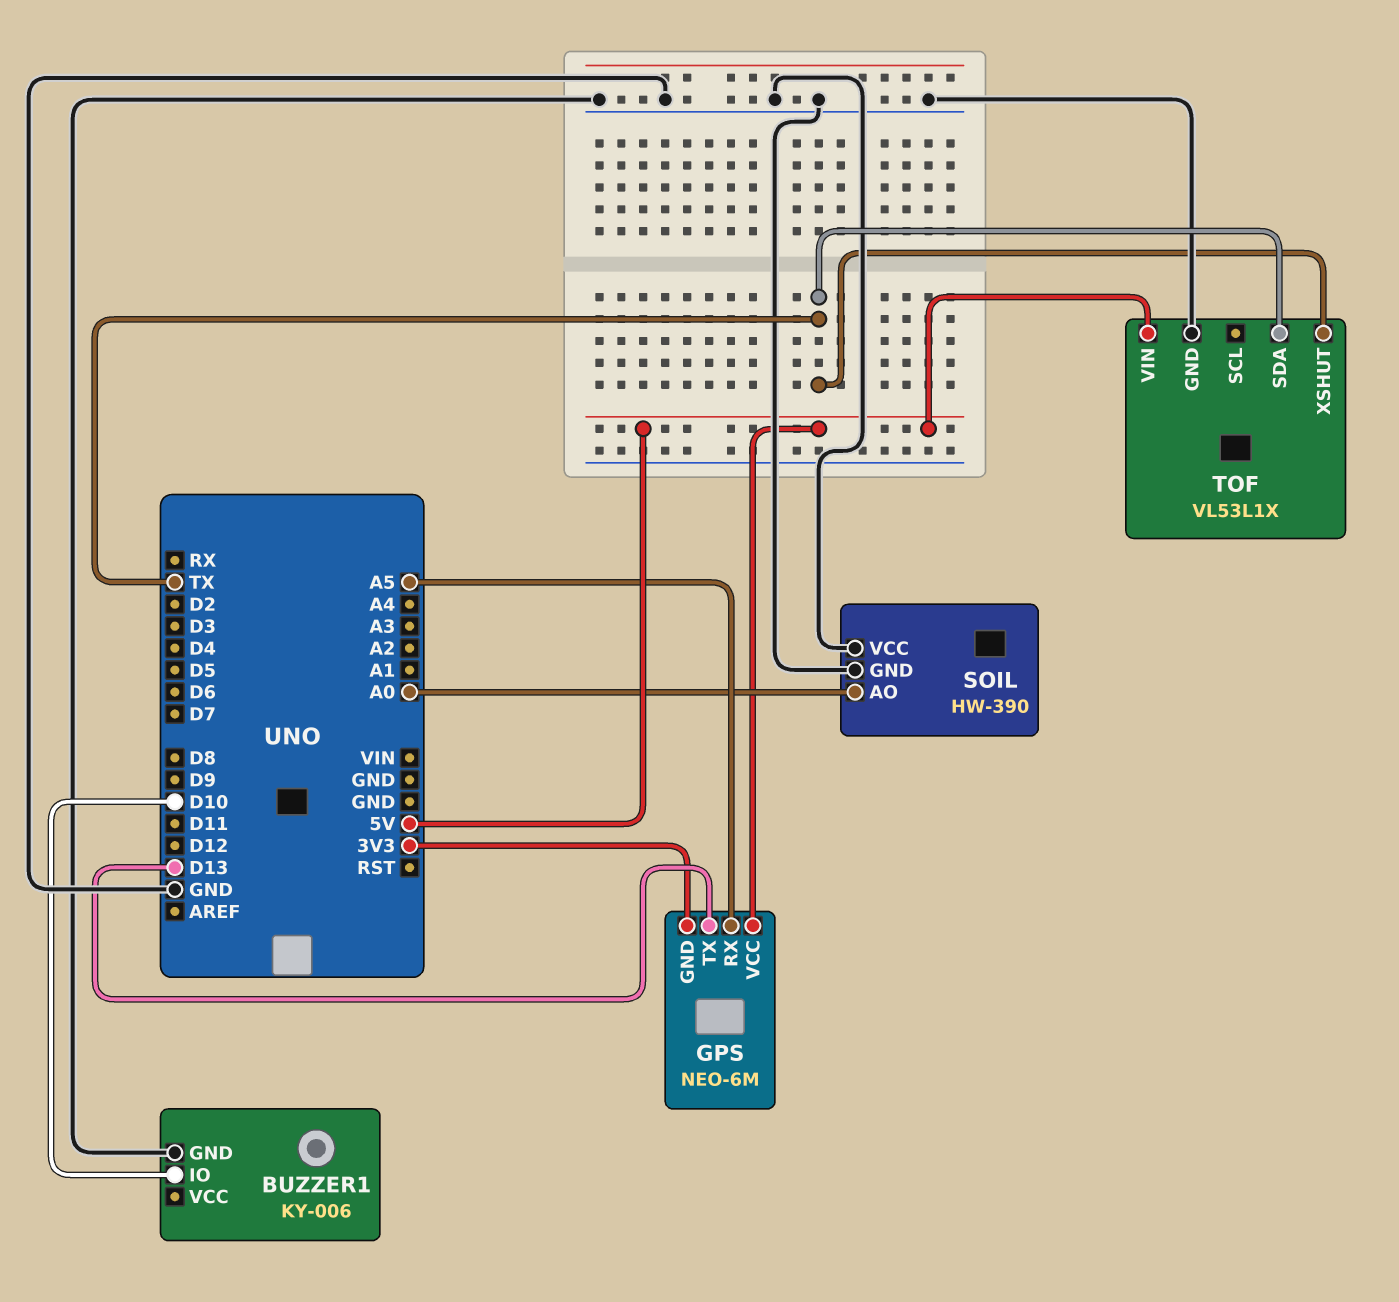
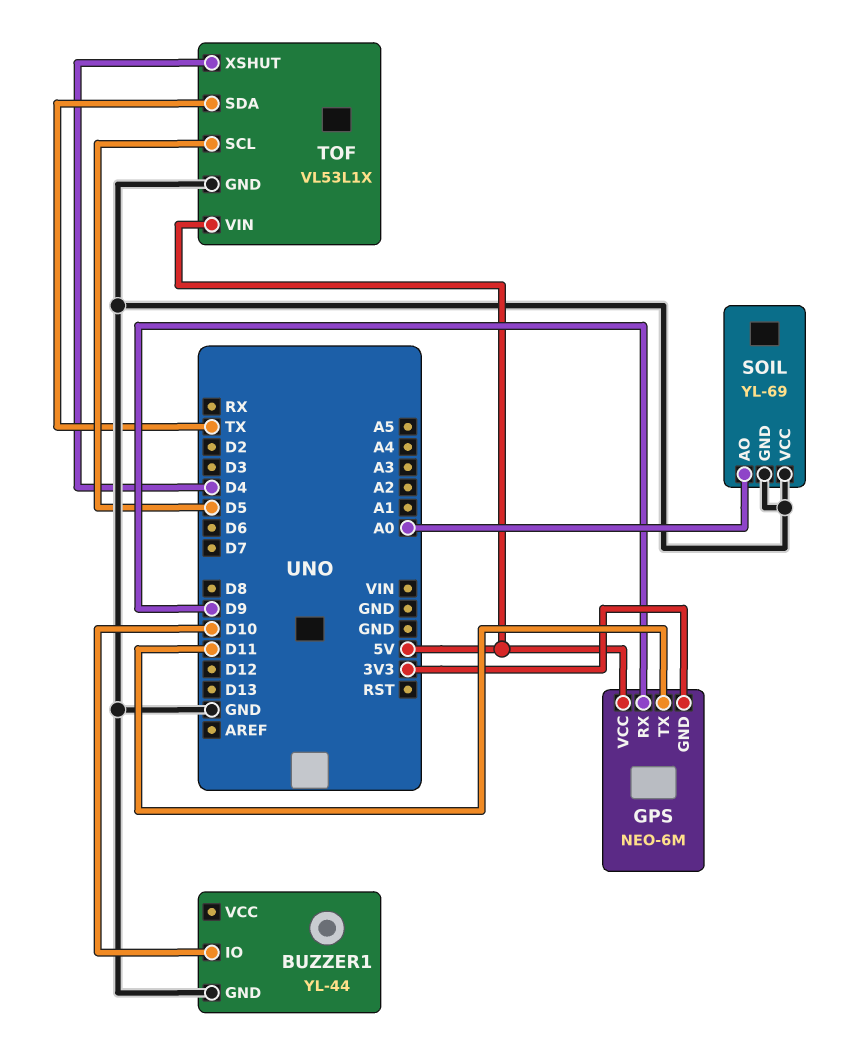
BUZZER1: KY-006 -> YL-44
GPS pin RX: A5 -> D9
GPS pin TX: D13 -> D11
SOIL: HW-390 -> YL-69
TOF pin SCL: none -> D5
TOF pin XSHUT: TX -> D4

